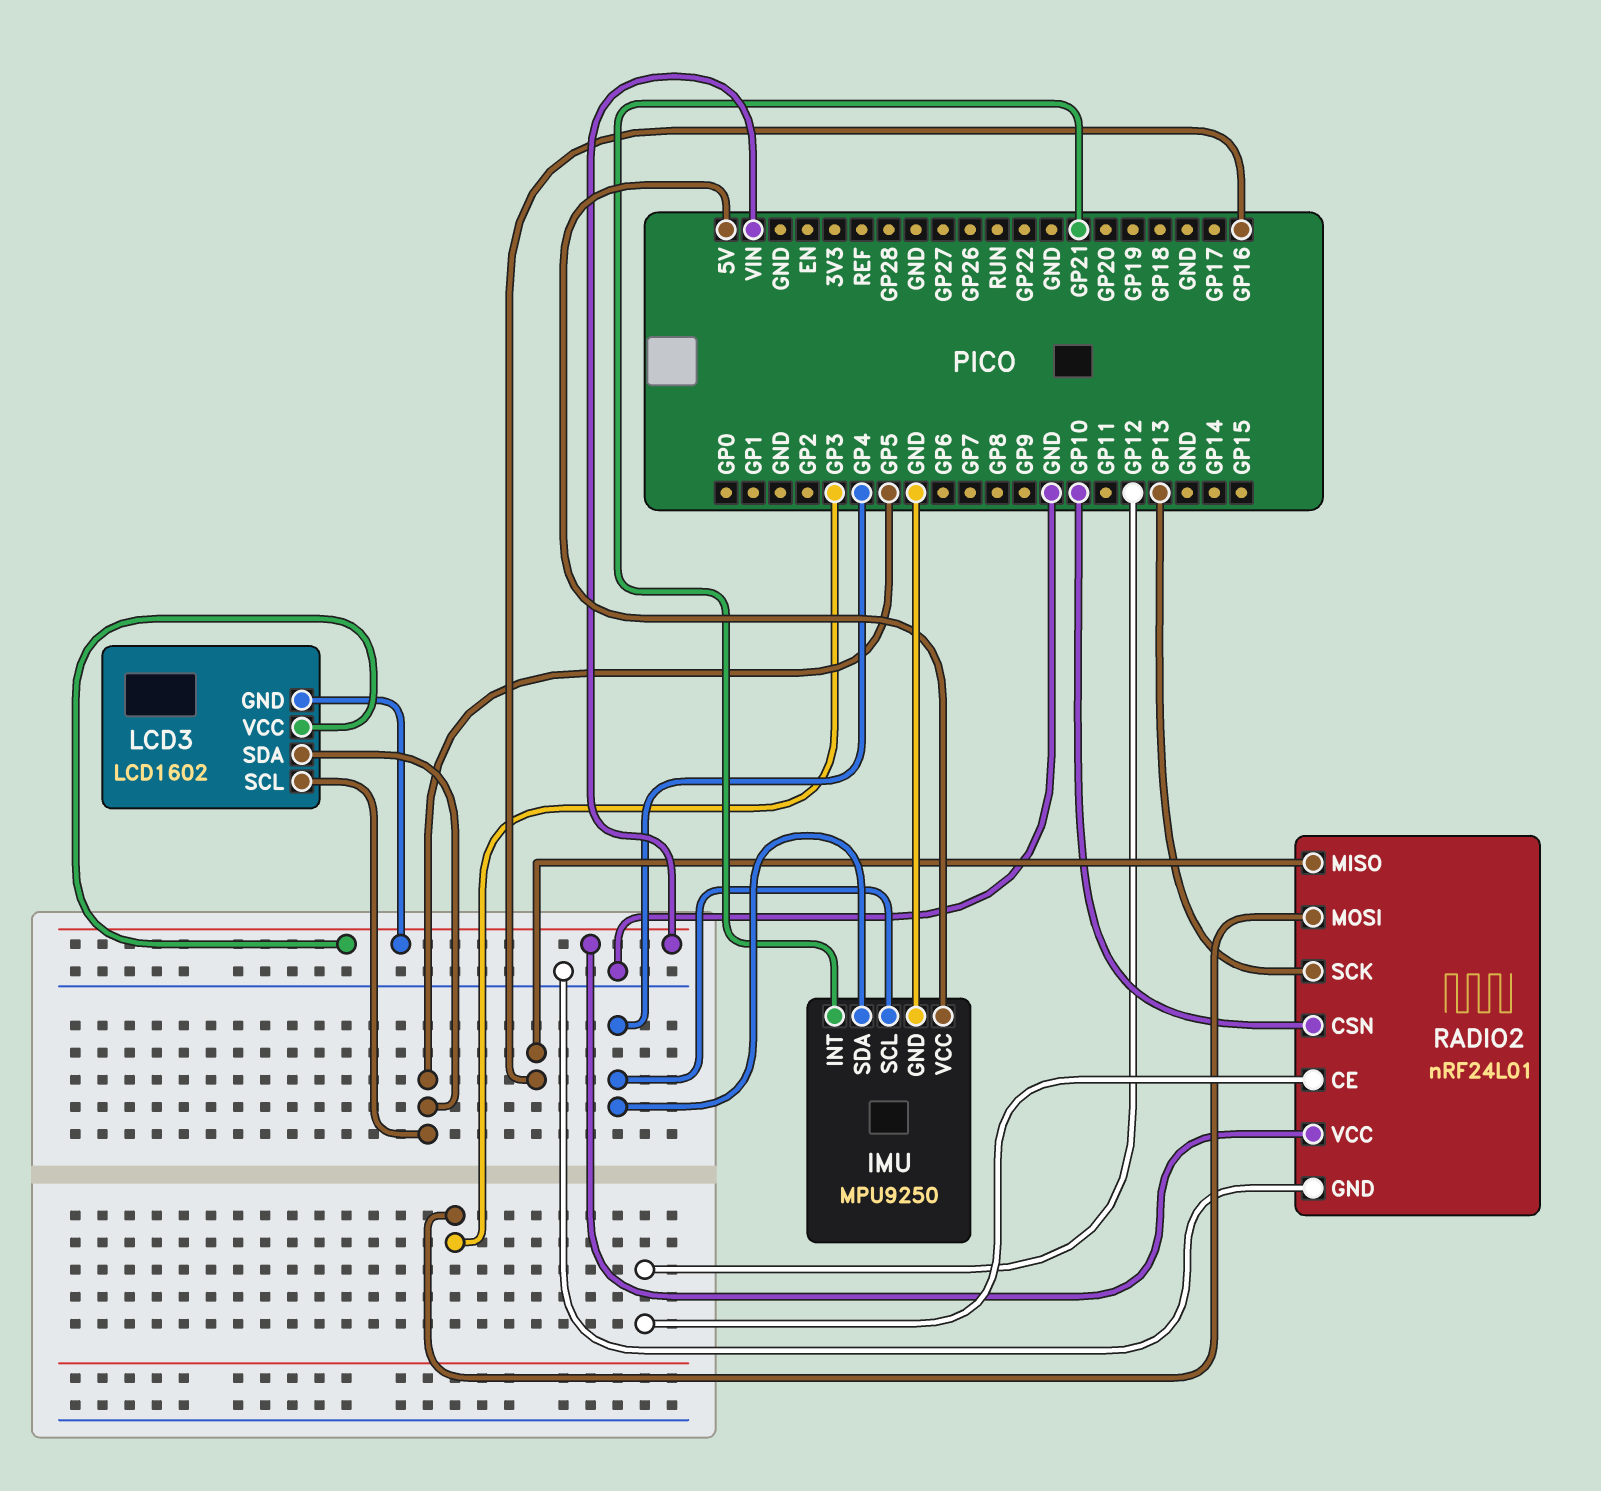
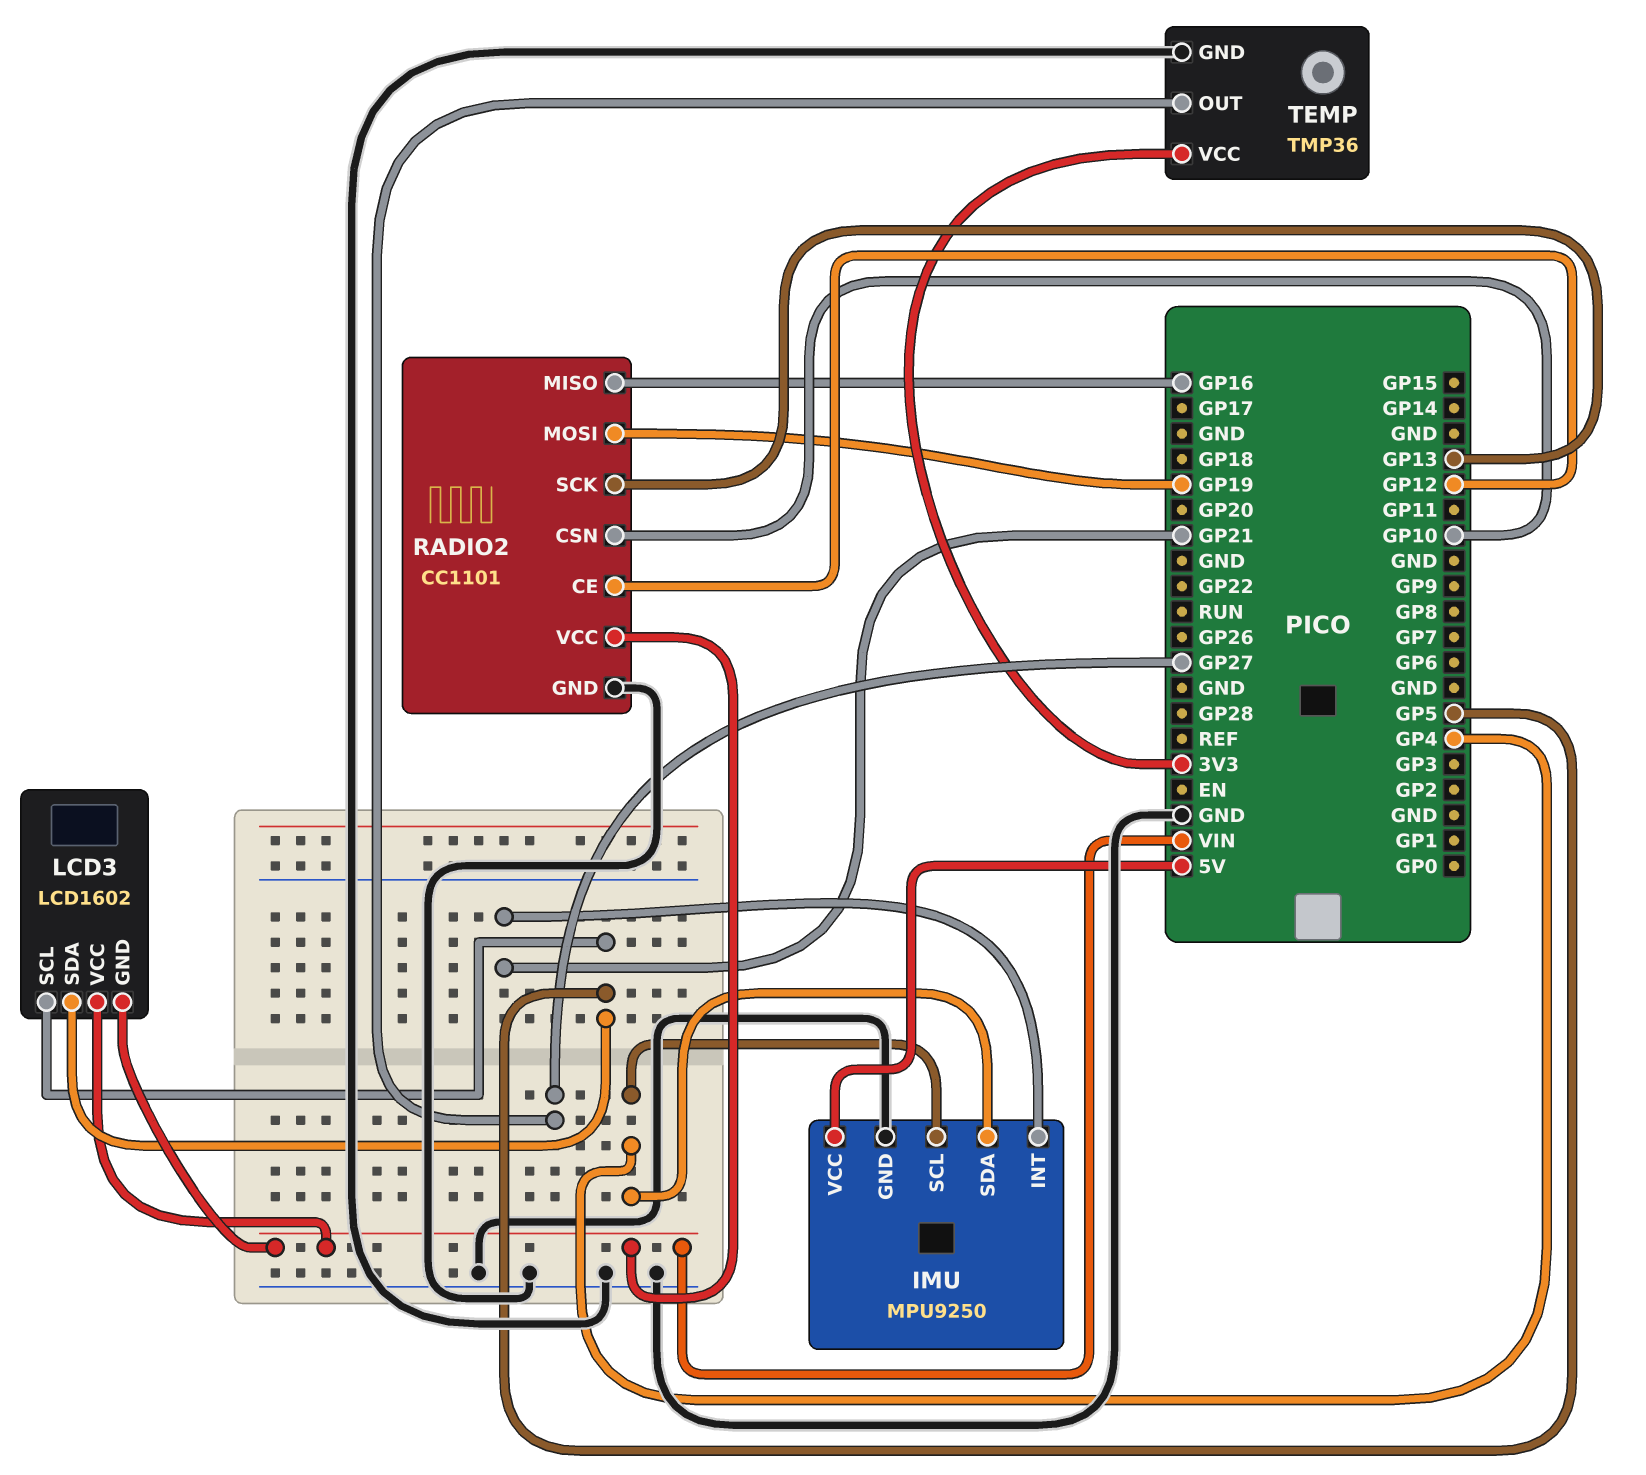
RADIO2: nRF24L01 -> CC1101
RADIO2 pin MOSI: GP3 -> GP19
TEMP: none -> TMP36
TEMP pin GND: none -> GND
TEMP pin OUT: none -> GP27
TEMP pin VCC: none -> 3V3

